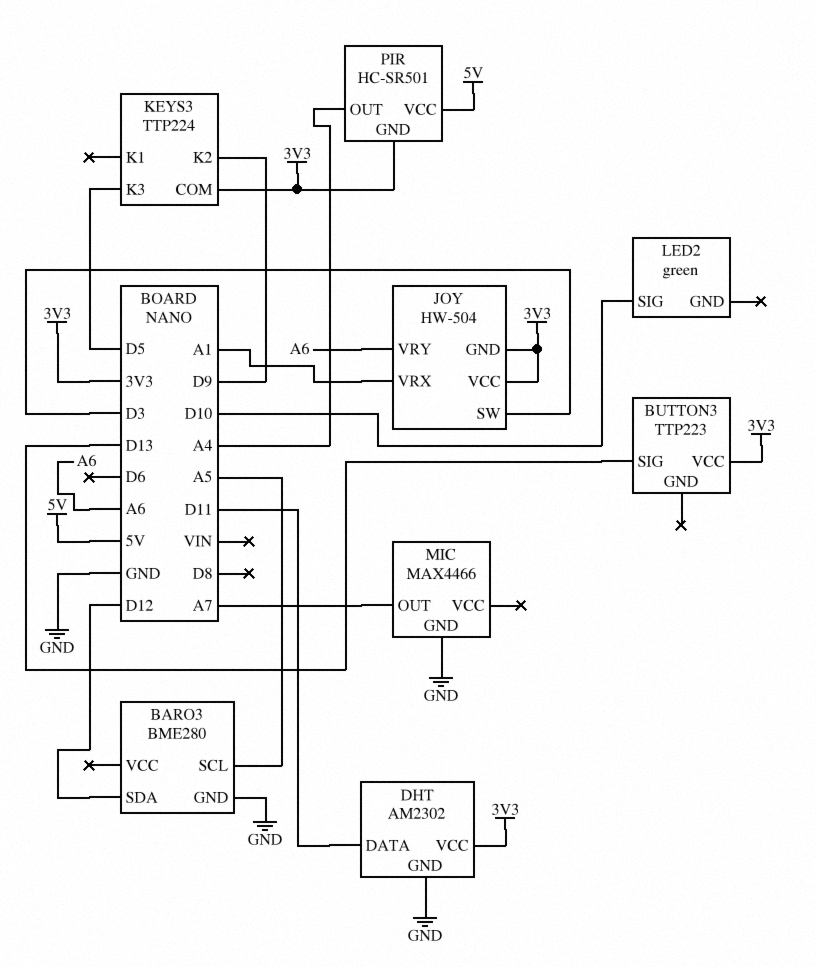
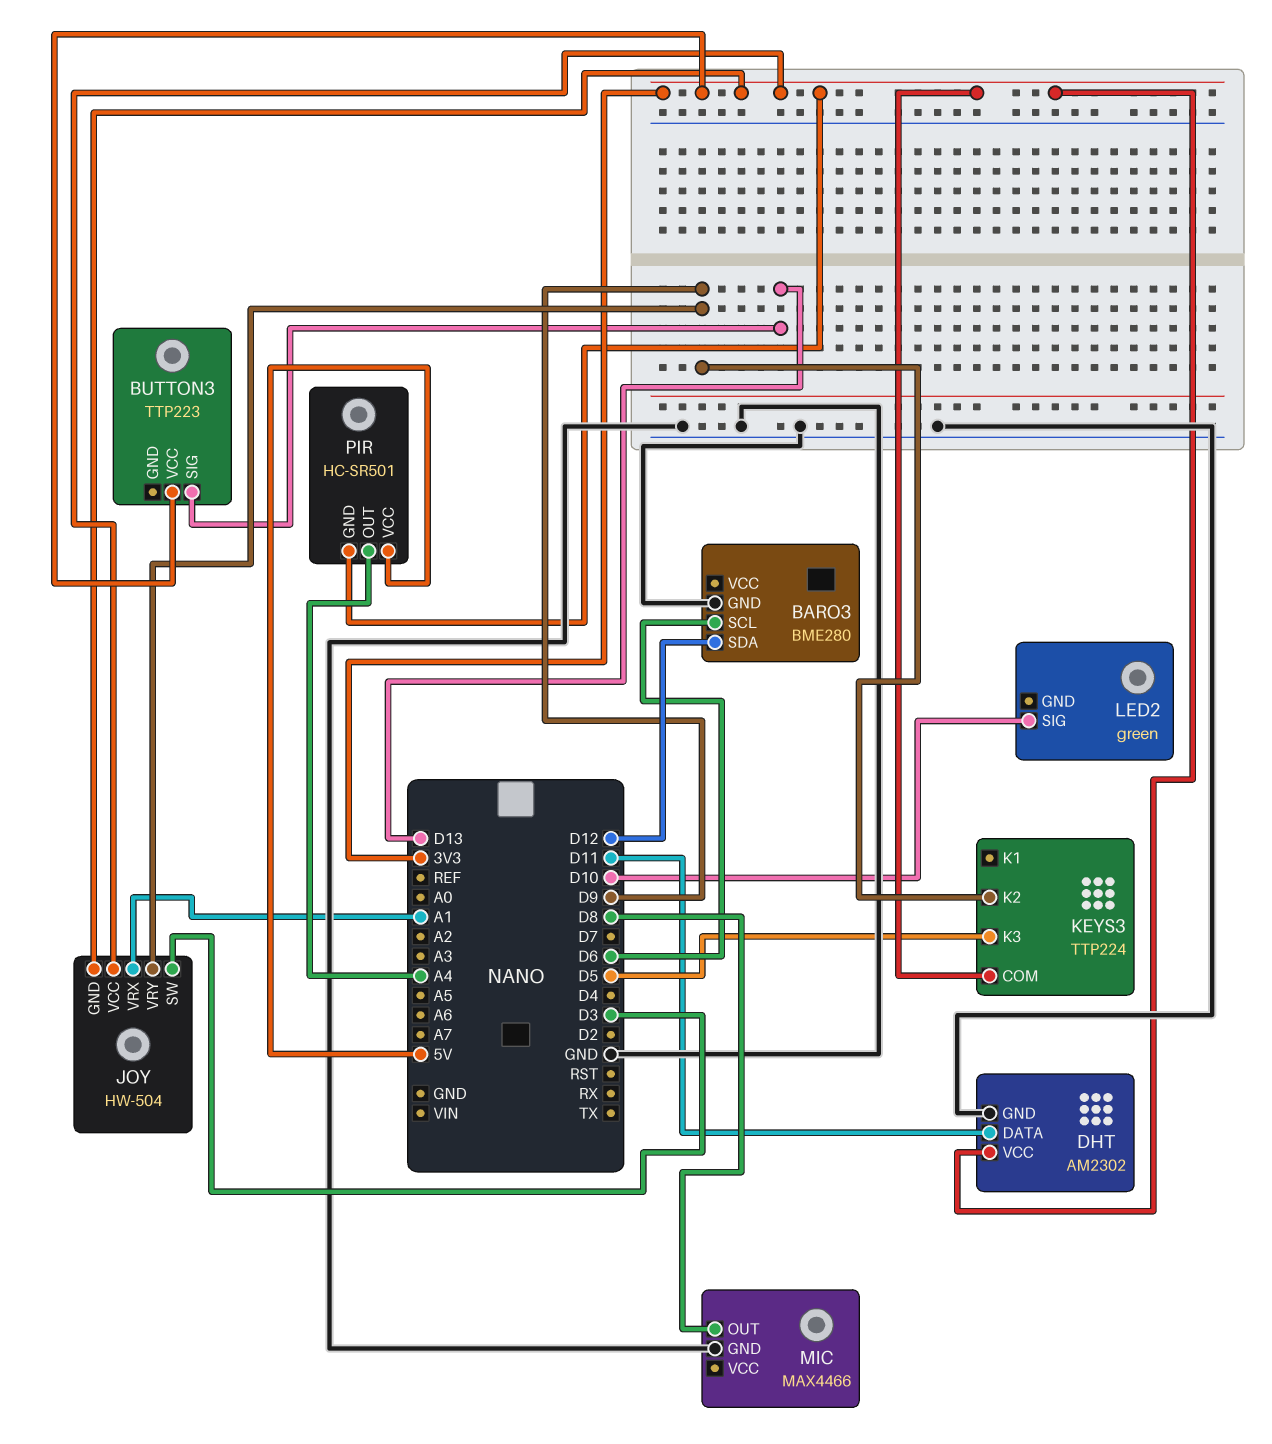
BARO3 pin SCL: A5 -> D6
JOY pin VRY: A6 -> D9
MIC pin OUT: A7 -> D8

